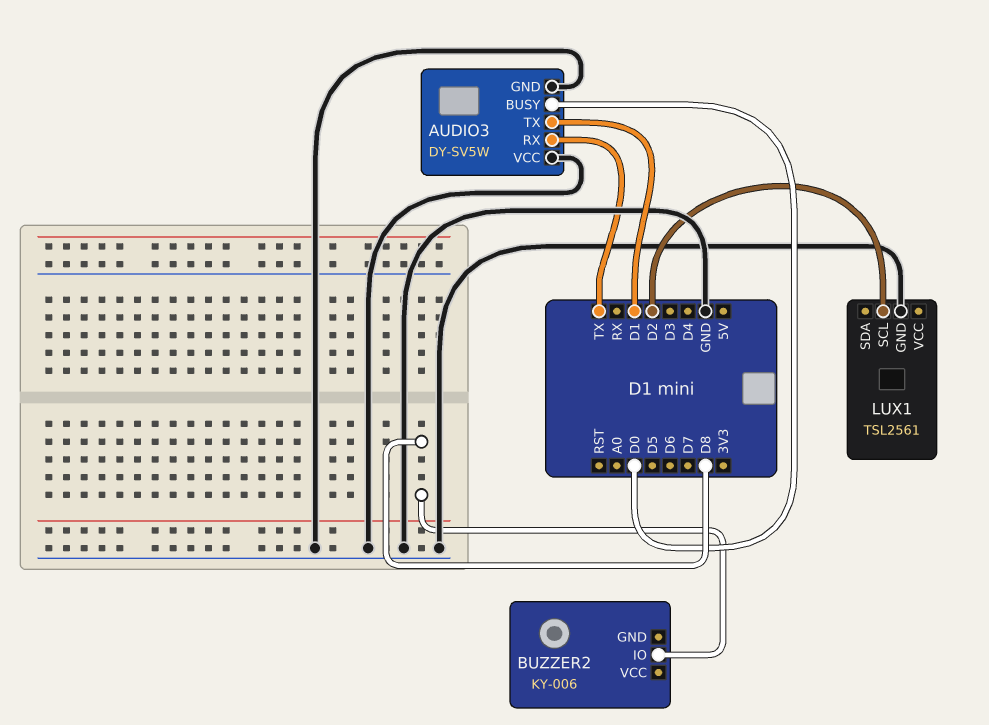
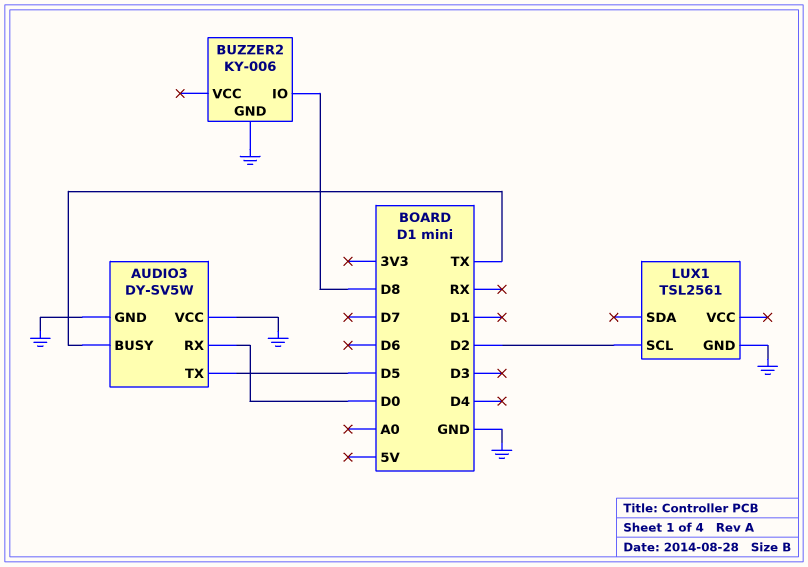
AUDIO3 pin BUSY: D0 -> TX
AUDIO3 pin RX: TX -> D0
AUDIO3 pin TX: D1 -> D5
BUZZER2 pin GND: none -> GND

